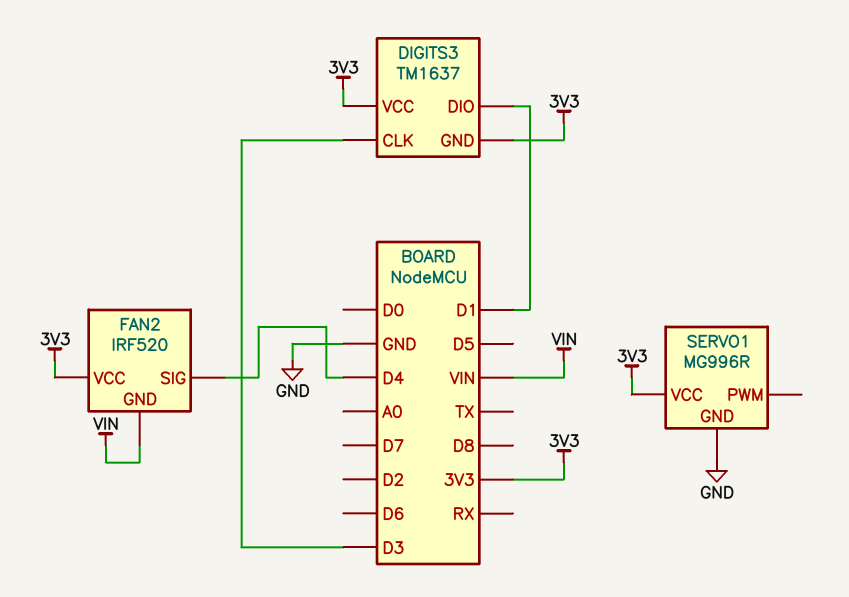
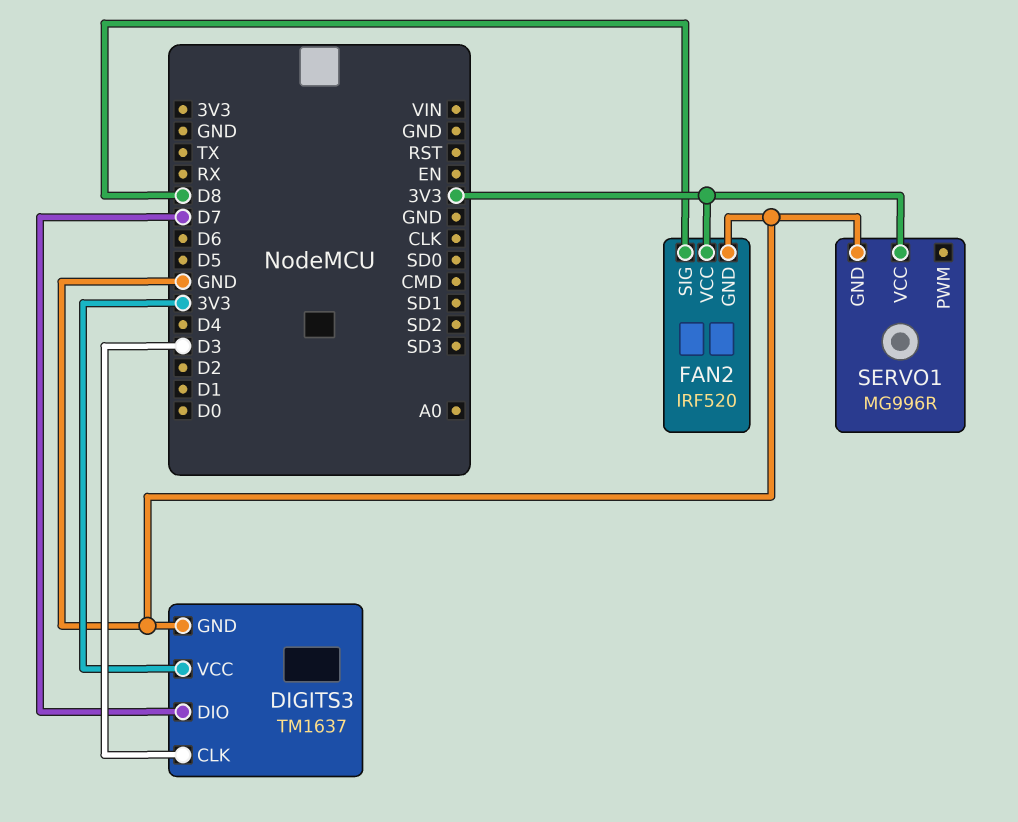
DIGITS3 pin DIO: D1 -> D7
DIGITS3 pin GND: 3V3 -> GND
FAN2 pin GND: VIN -> GND
FAN2 pin SIG: D4 -> D8

